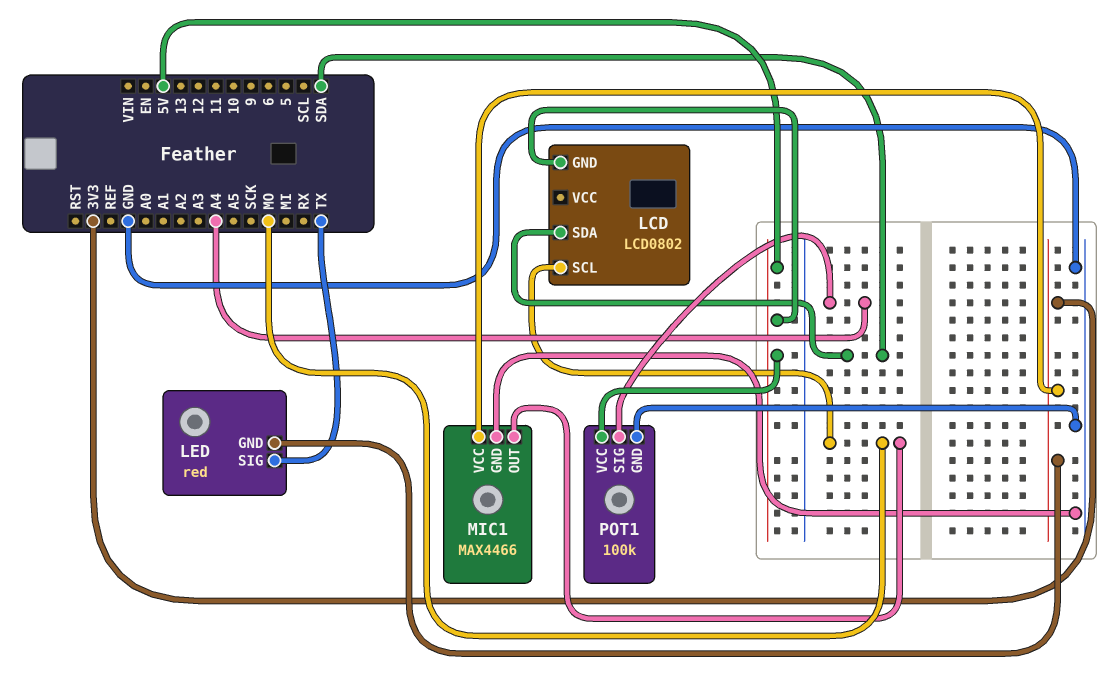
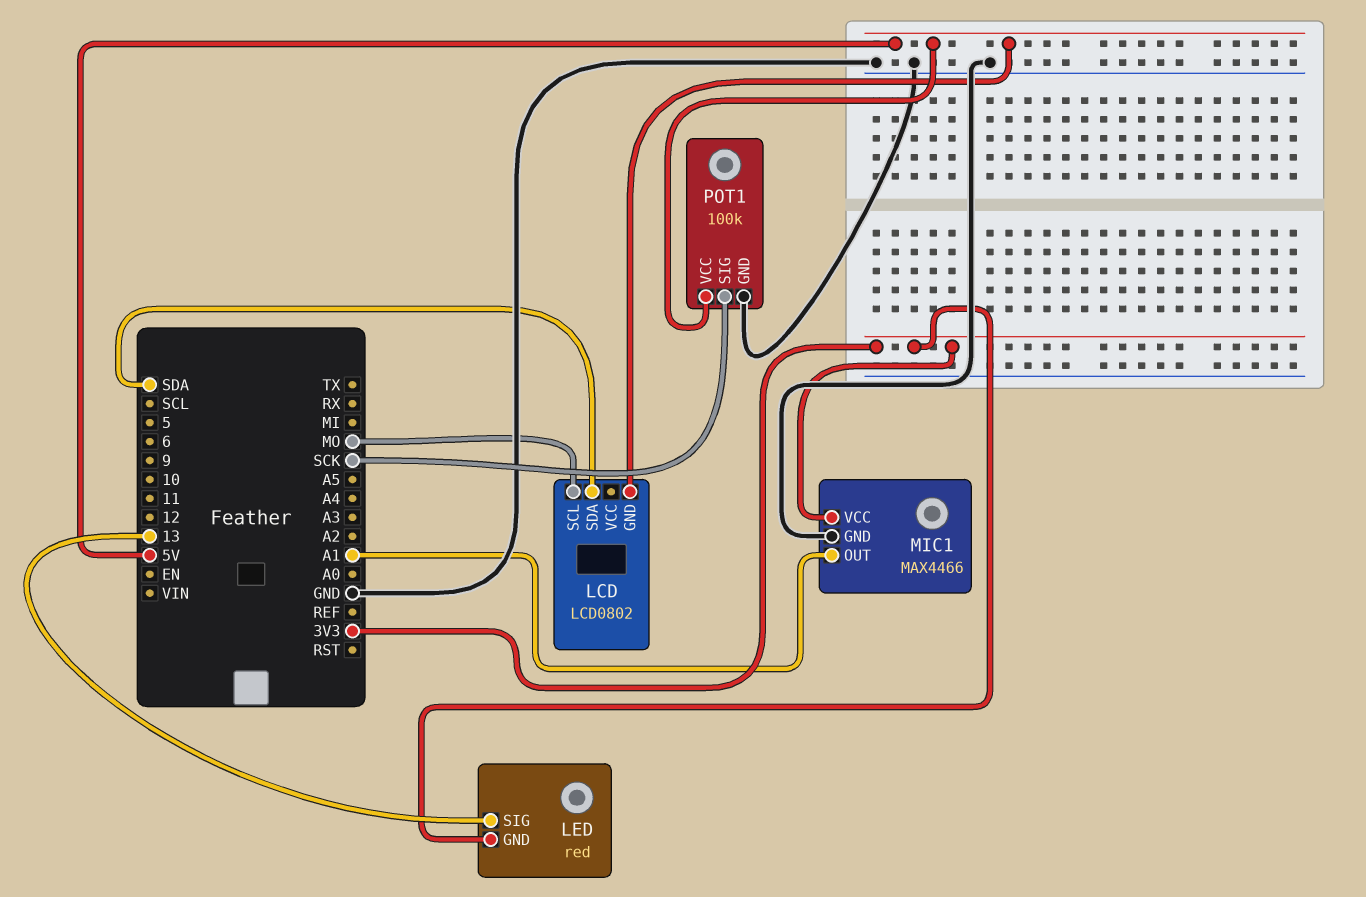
LED pin SIG: TX -> 13
MIC1 pin OUT: MO -> A1
POT1 pin SIG: A4 -> SCK

